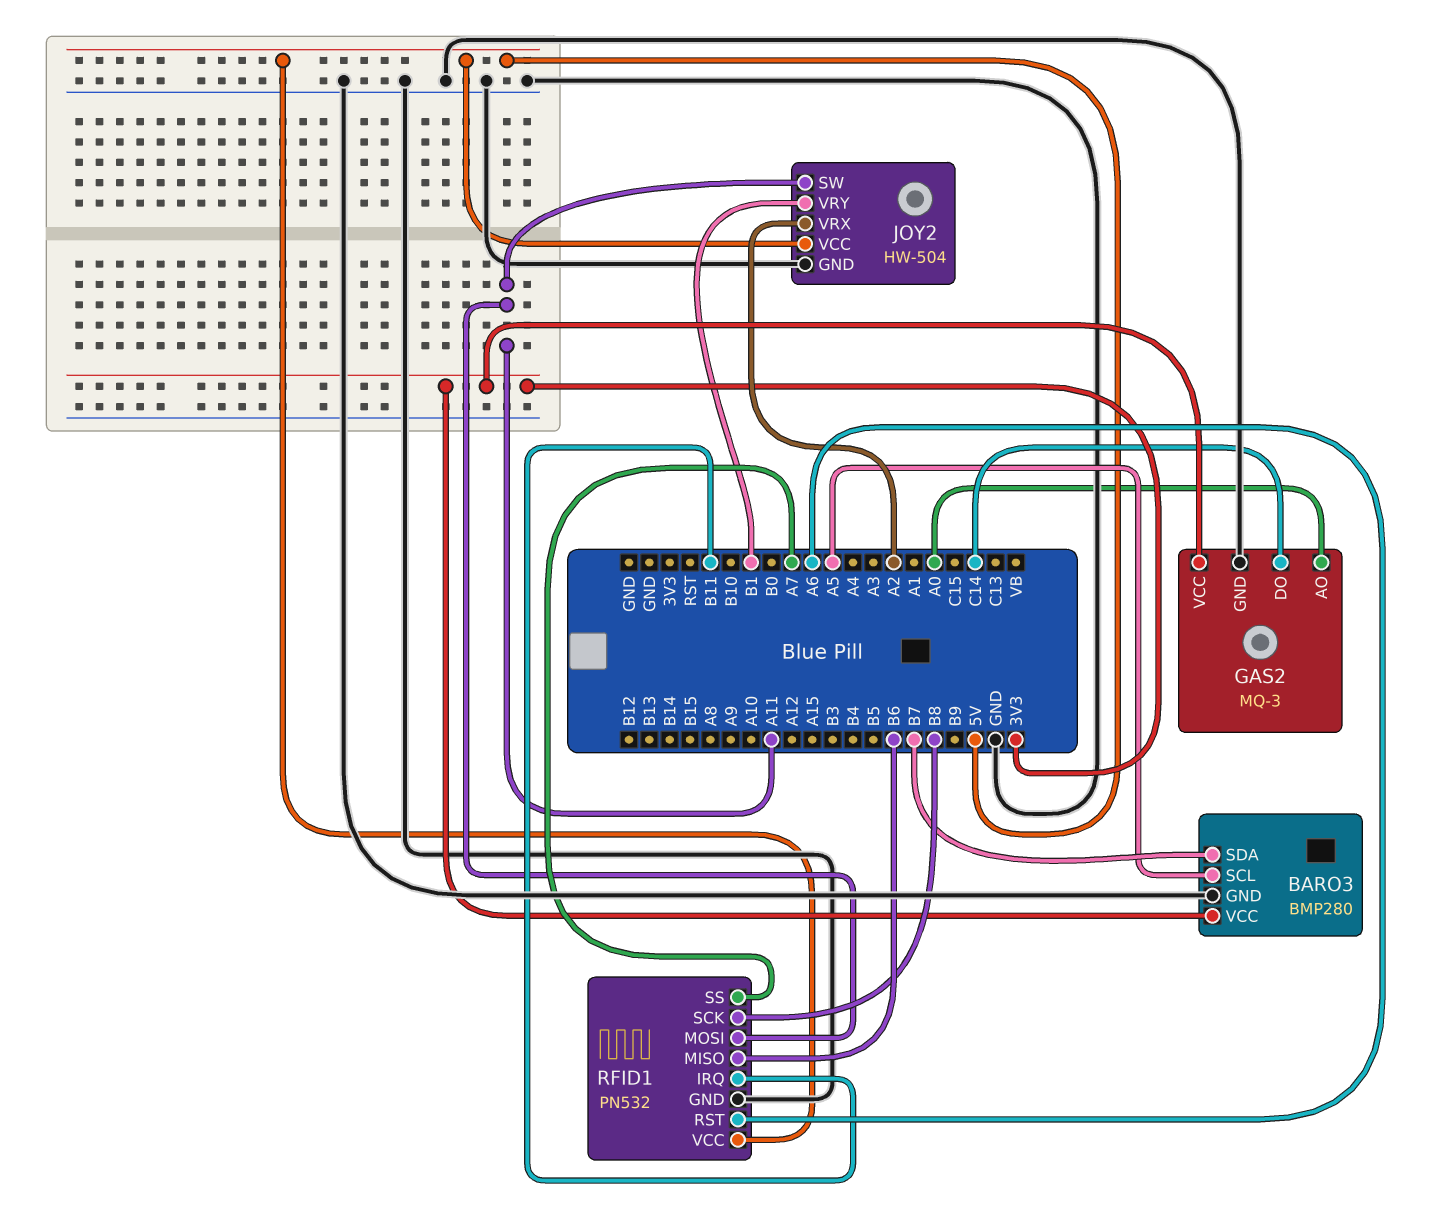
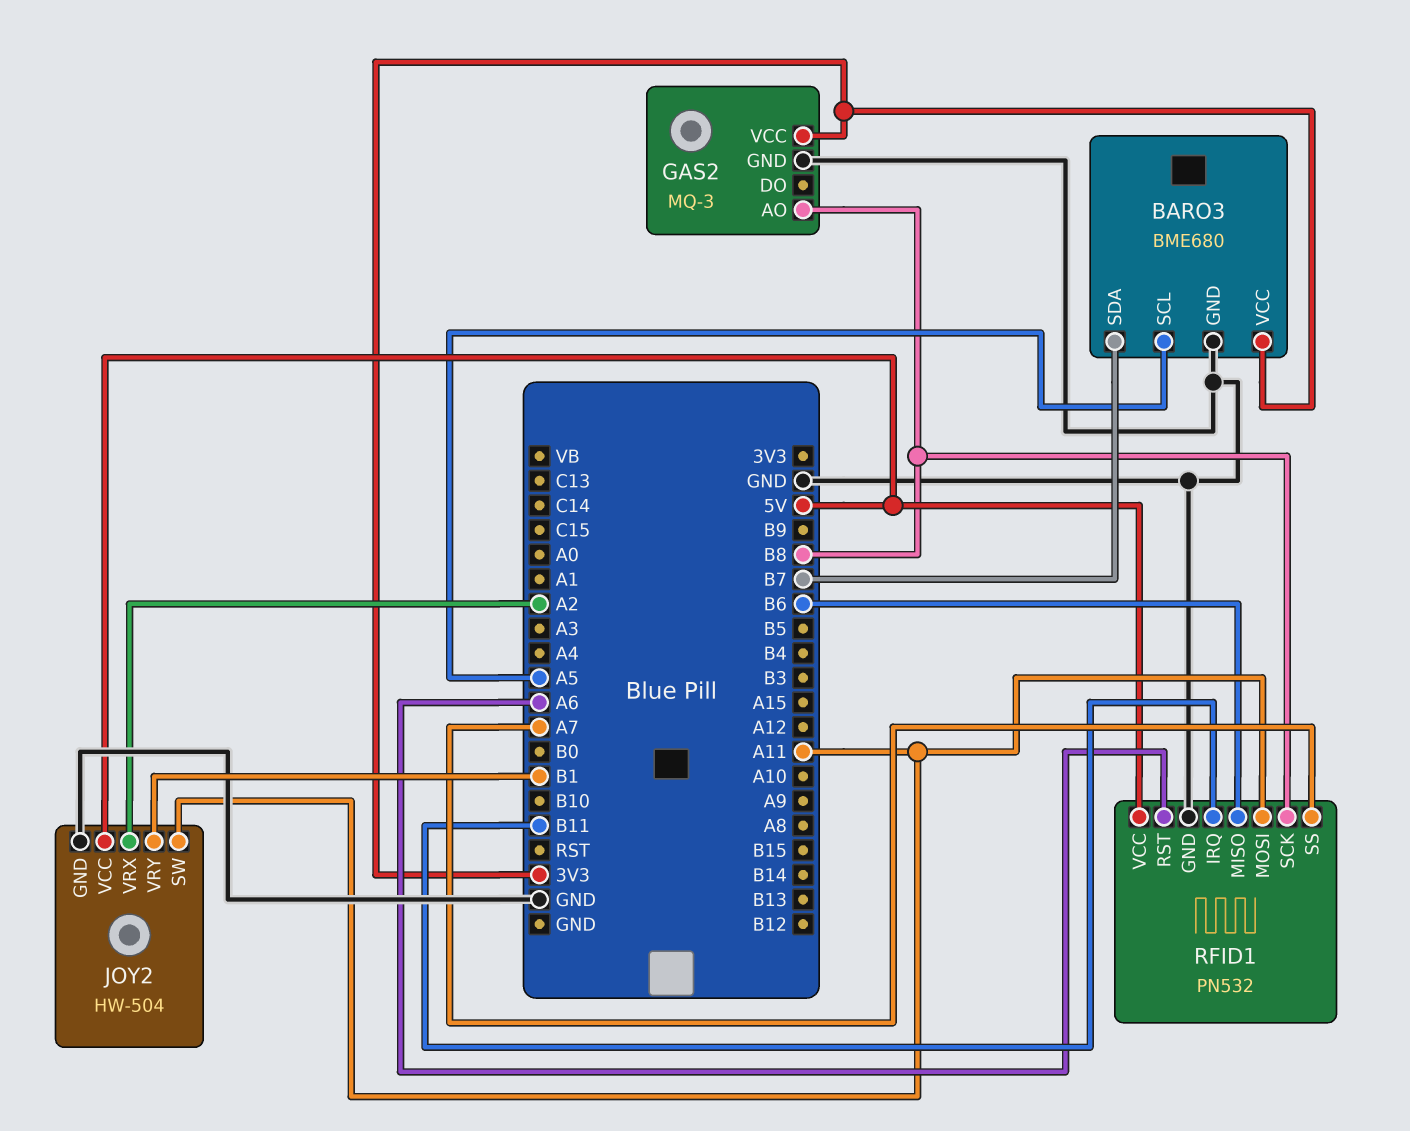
BARO3: BMP280 -> BME680
GAS2 pin AO: A0 -> B8
GAS2 pin DO: C14 -> none

